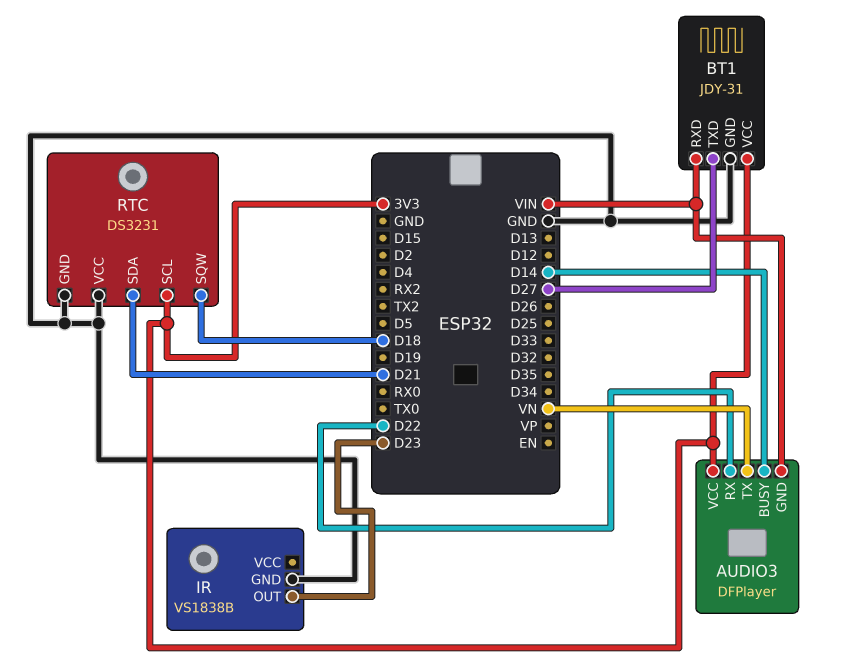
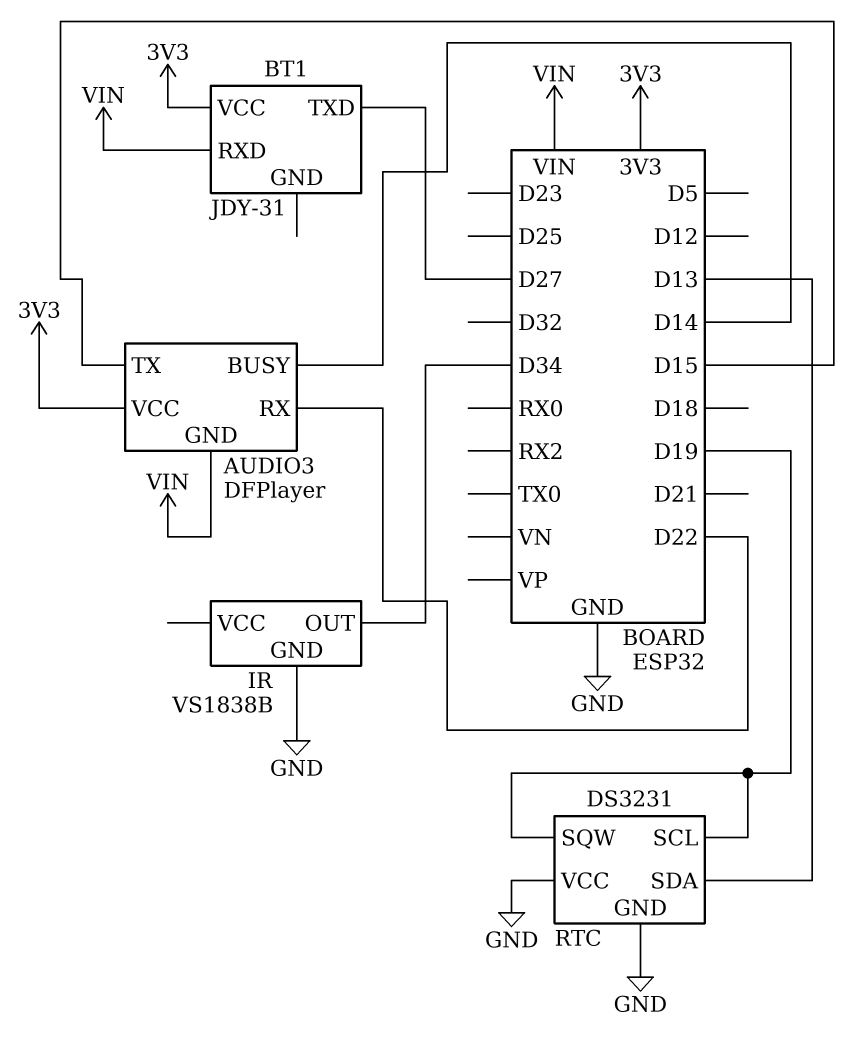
AUDIO3 pin TX: VN -> D15
BT1 pin GND: GND -> none
IR pin OUT: D23 -> D34
RTC pin SCL: 3V3 -> D19
RTC pin SDA: D21 -> D13
RTC pin SQW: D18 -> D19

